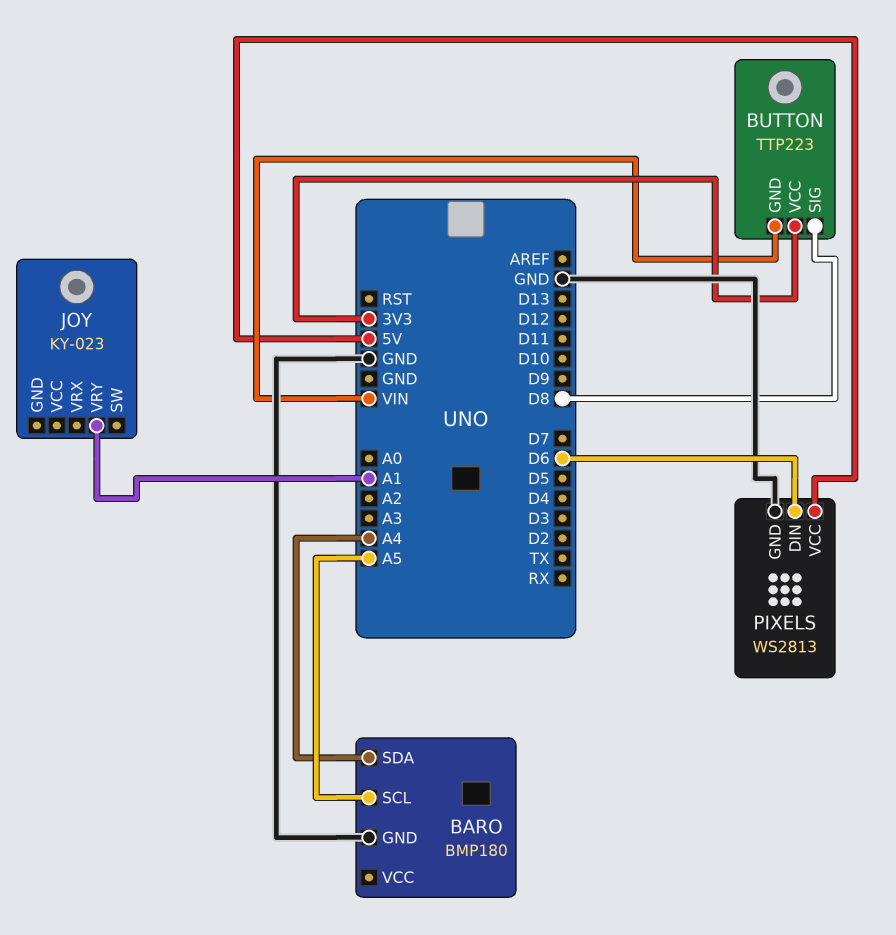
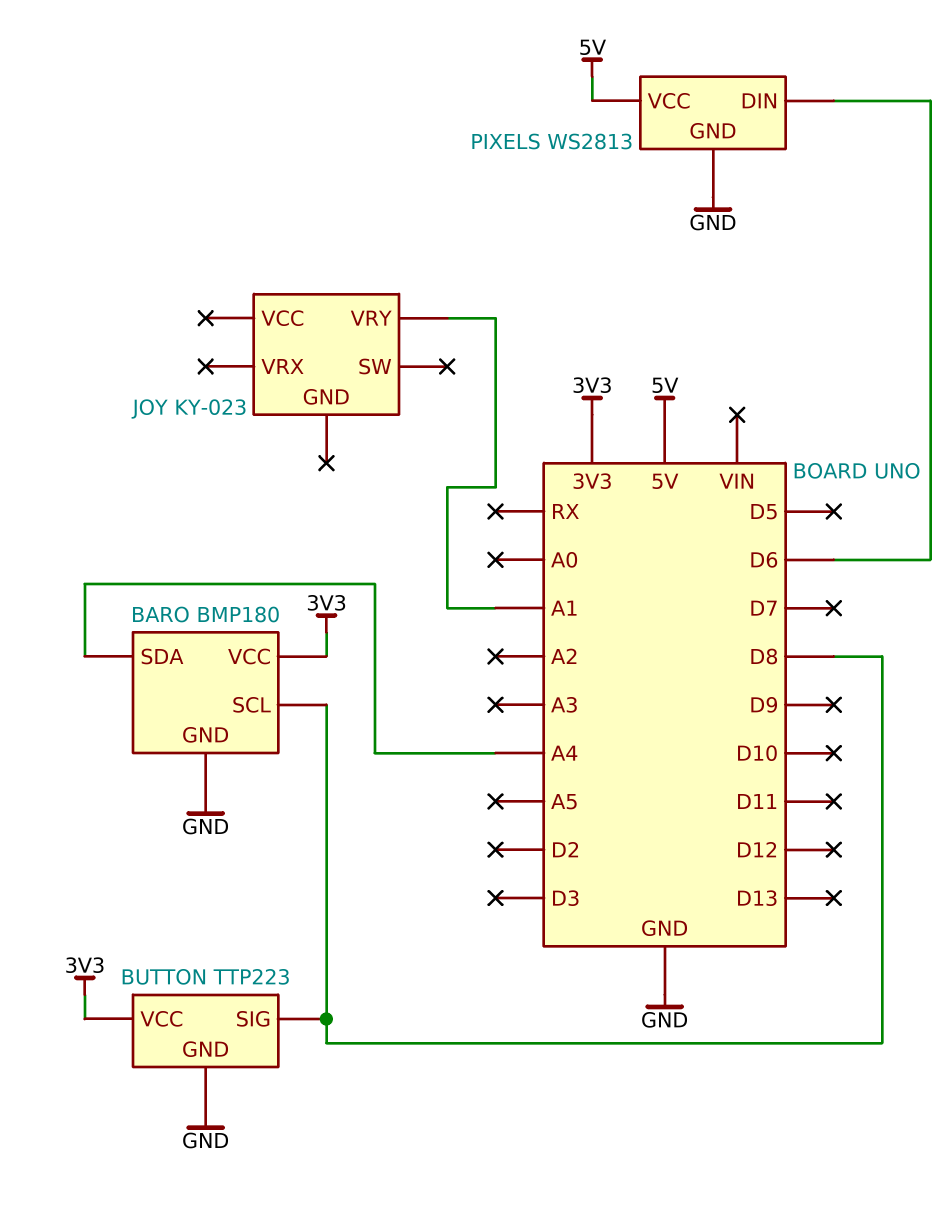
BARO pin SCL: A5 -> D8
BARO pin VCC: none -> 3V3
BUTTON pin GND: VIN -> GND

